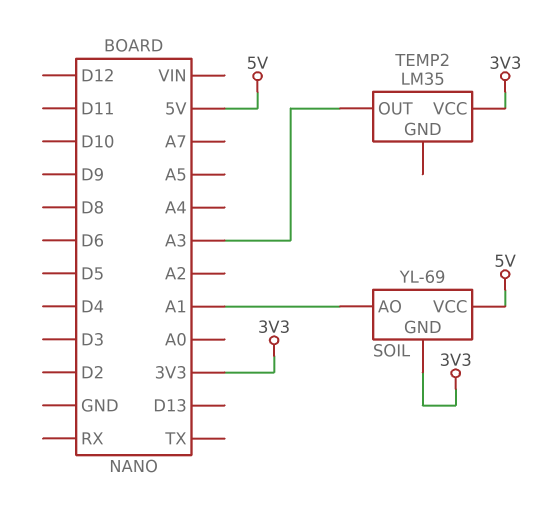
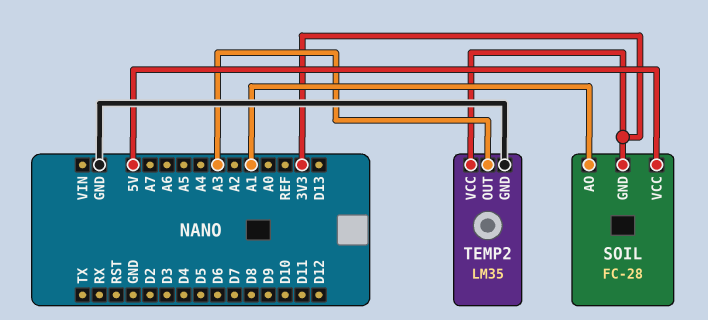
SOIL: YL-69 -> FC-28
TEMP2 pin GND: none -> GND

